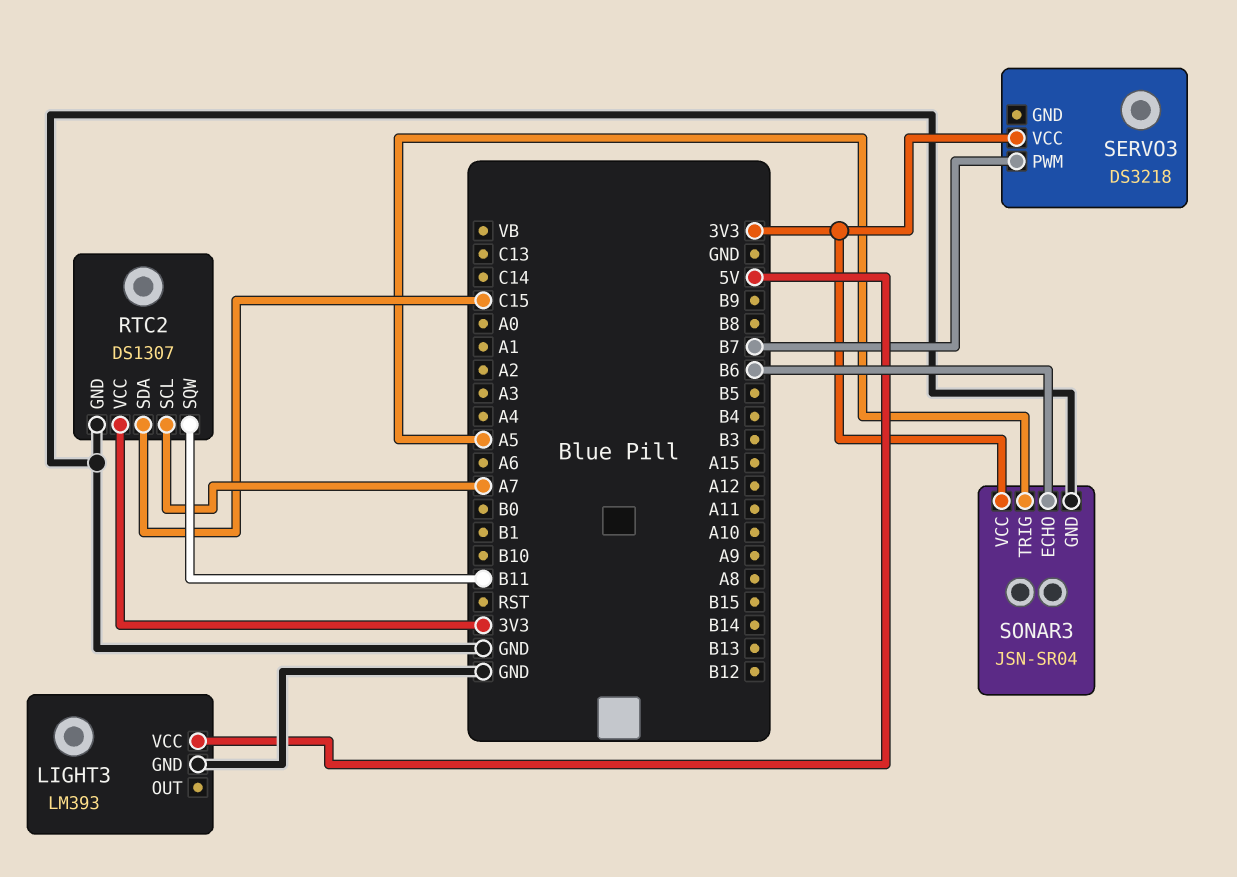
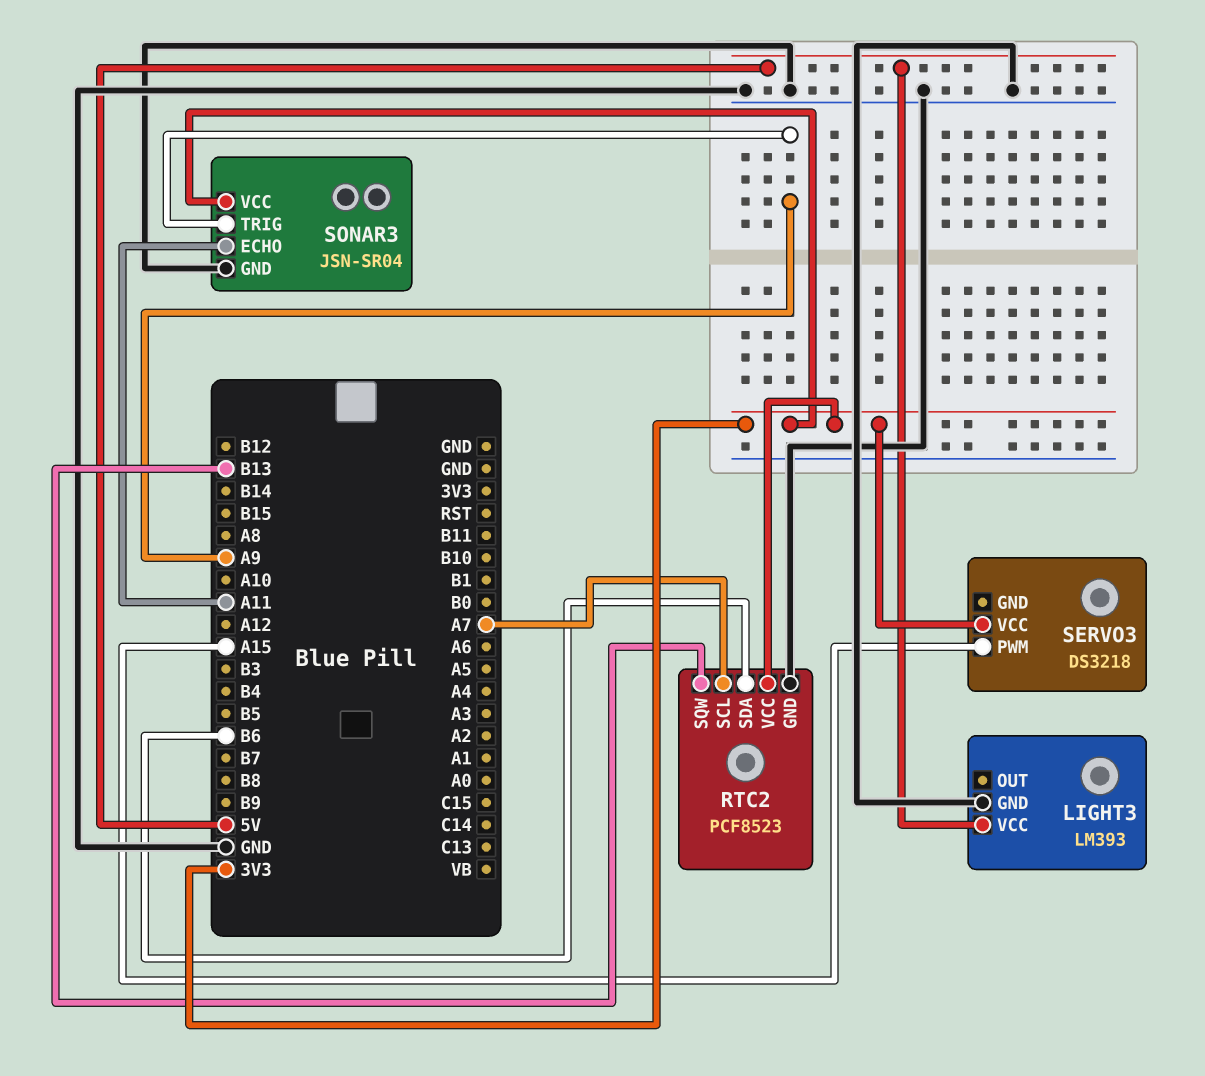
RTC2: DS1307 -> PCF8523
RTC2 pin SDA: C15 -> B6
RTC2 pin SQW: B11 -> B13
SERVO3 pin PWM: B7 -> A15
SONAR3 pin ECHO: B6 -> A11
SONAR3 pin TRIG: A5 -> A9

